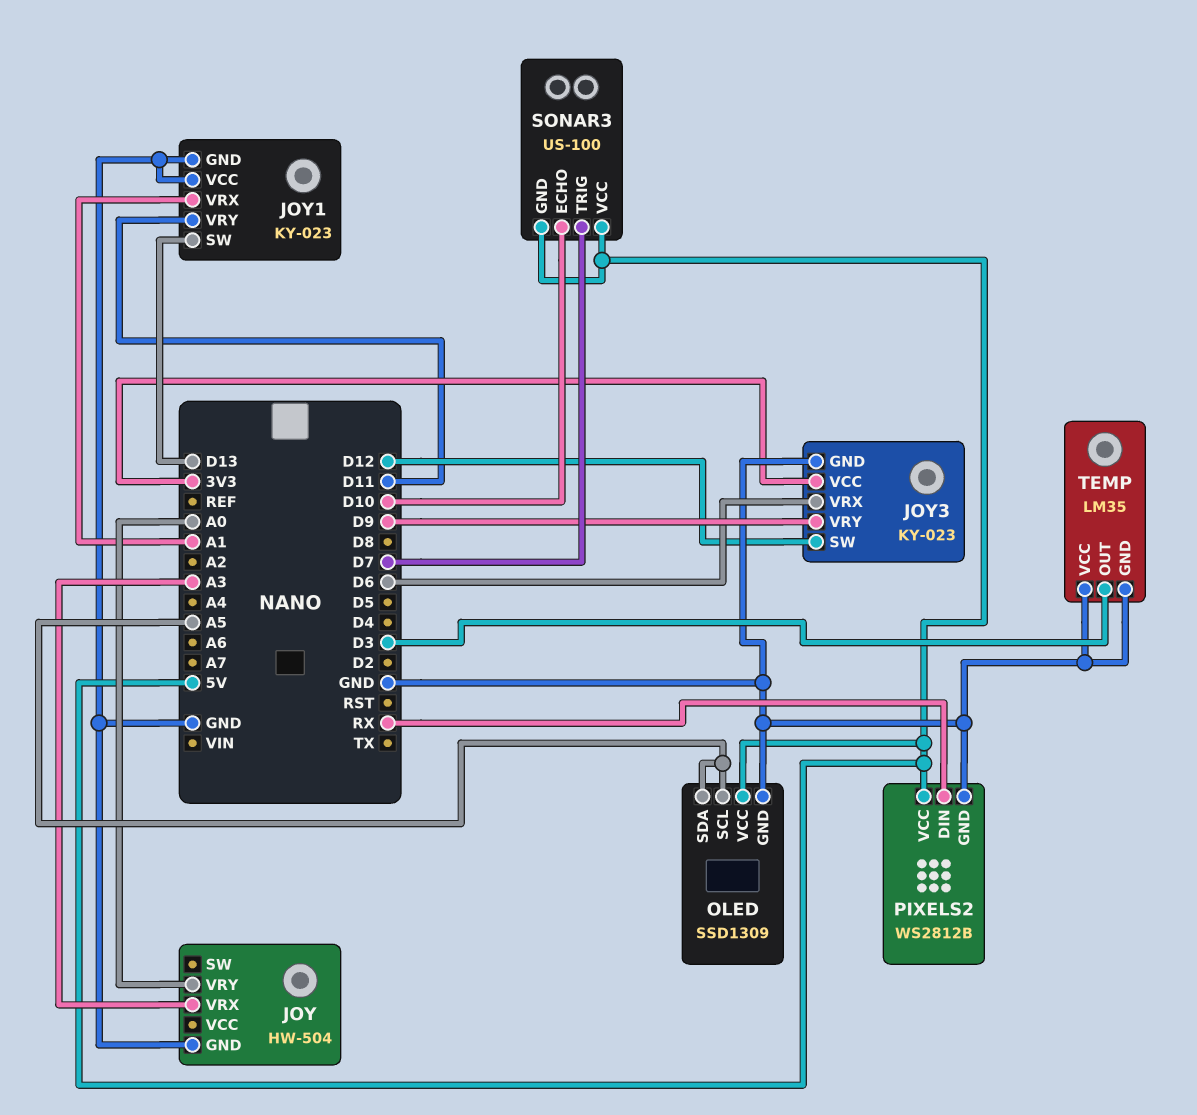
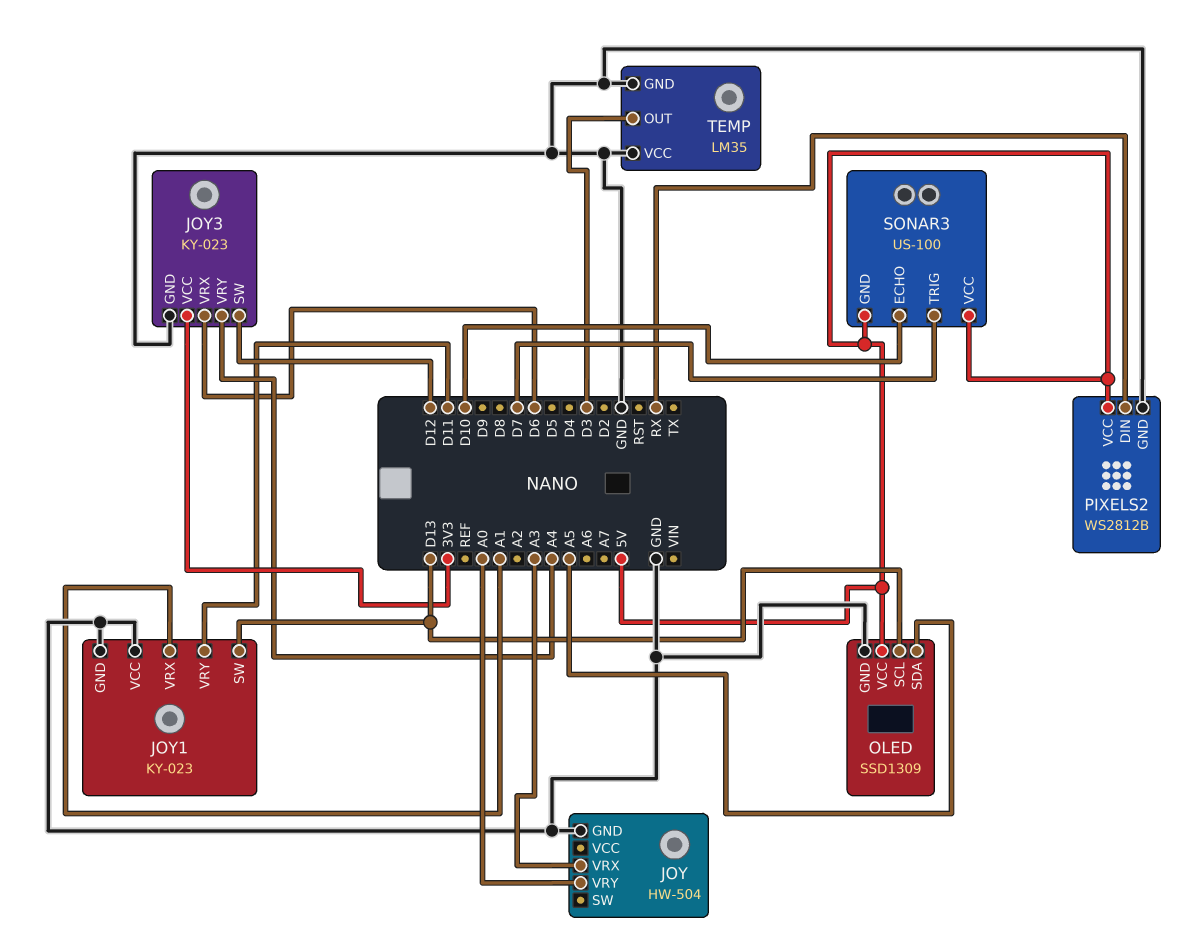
JOY3 pin VRY: D9 -> A4
OLED pin SCL: A5 -> D13

